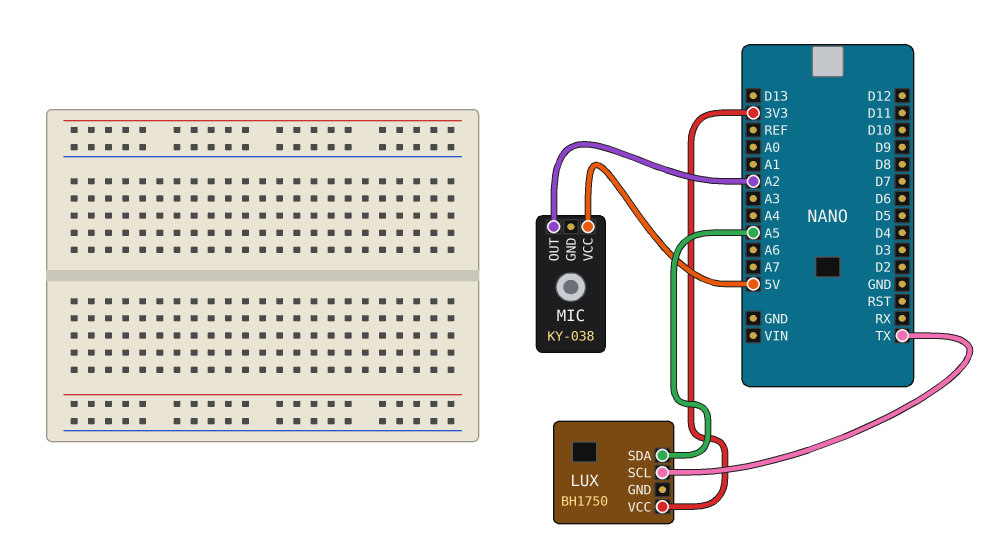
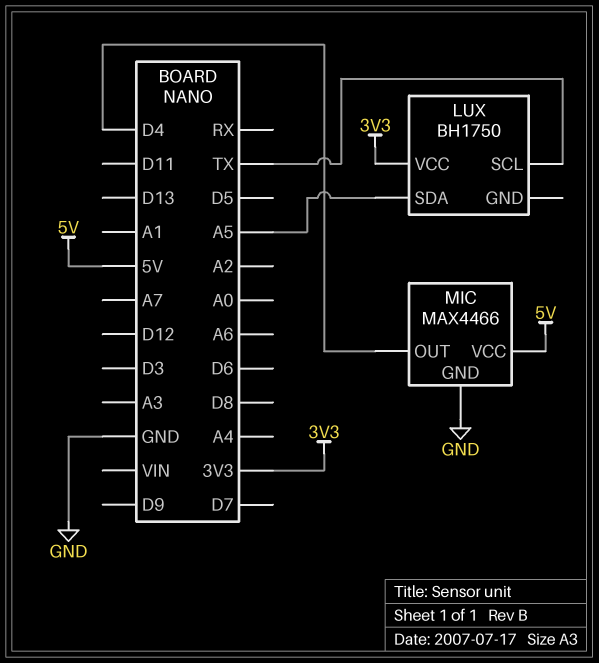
MIC: KY-038 -> MAX4466
MIC pin GND: none -> GND
MIC pin OUT: A2 -> D4

